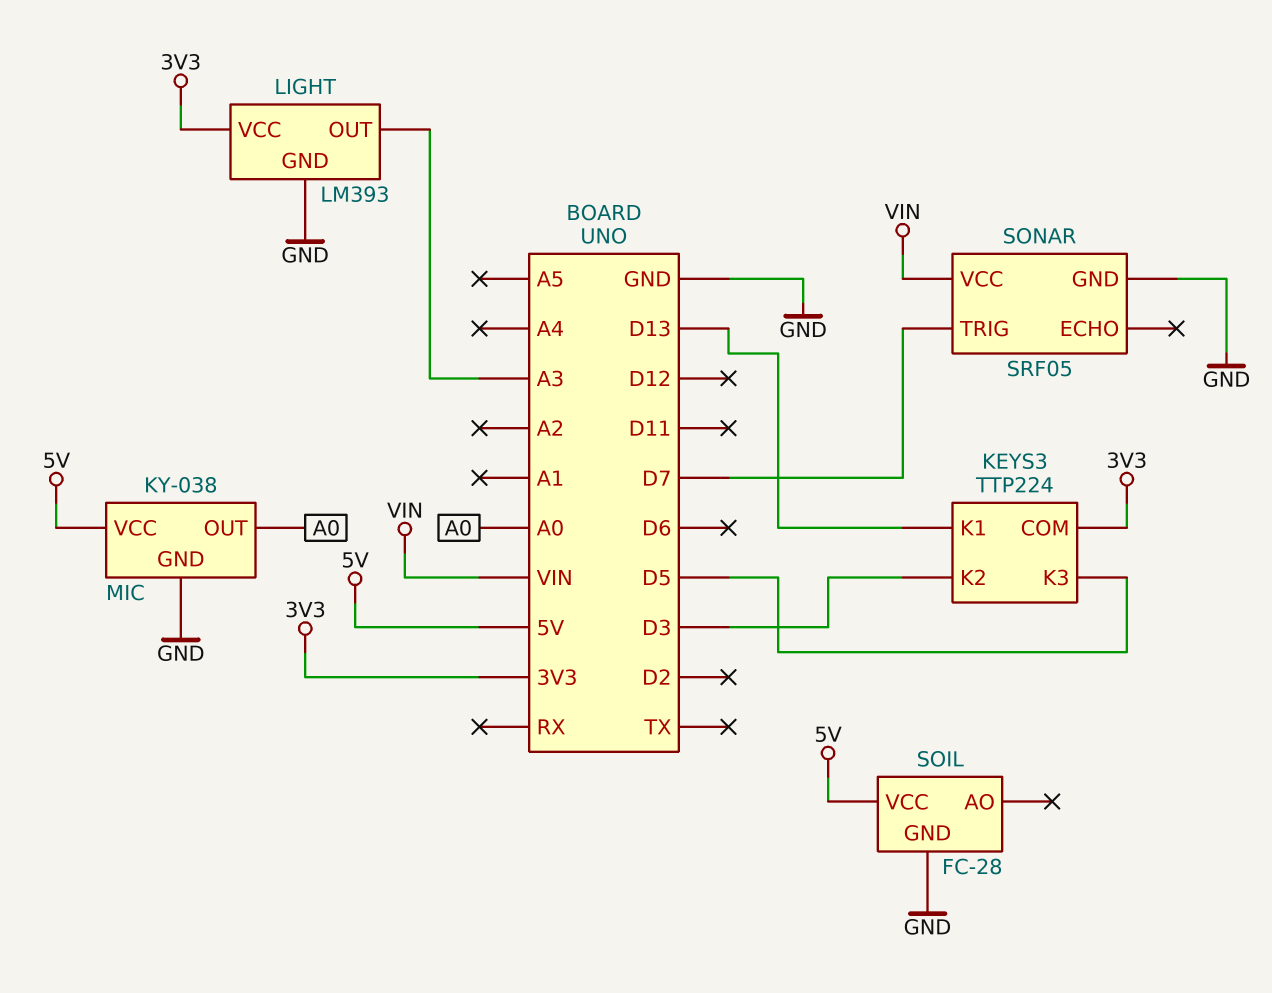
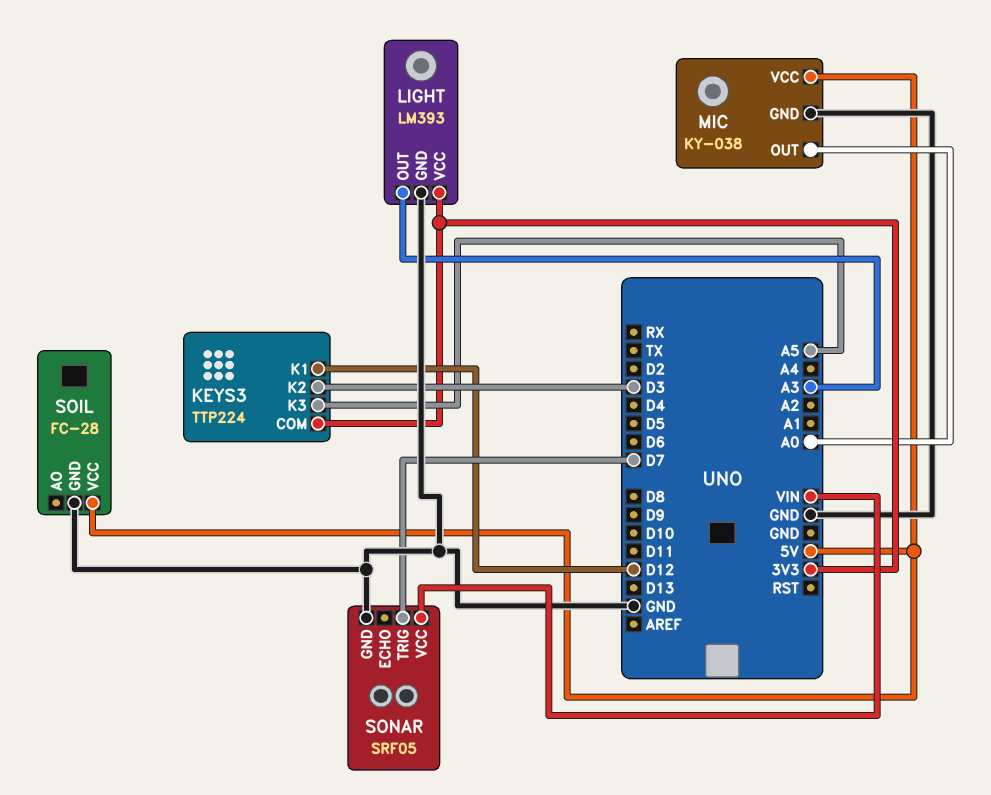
KEYS3 pin K1: D13 -> D12
KEYS3 pin K3: D5 -> A5

